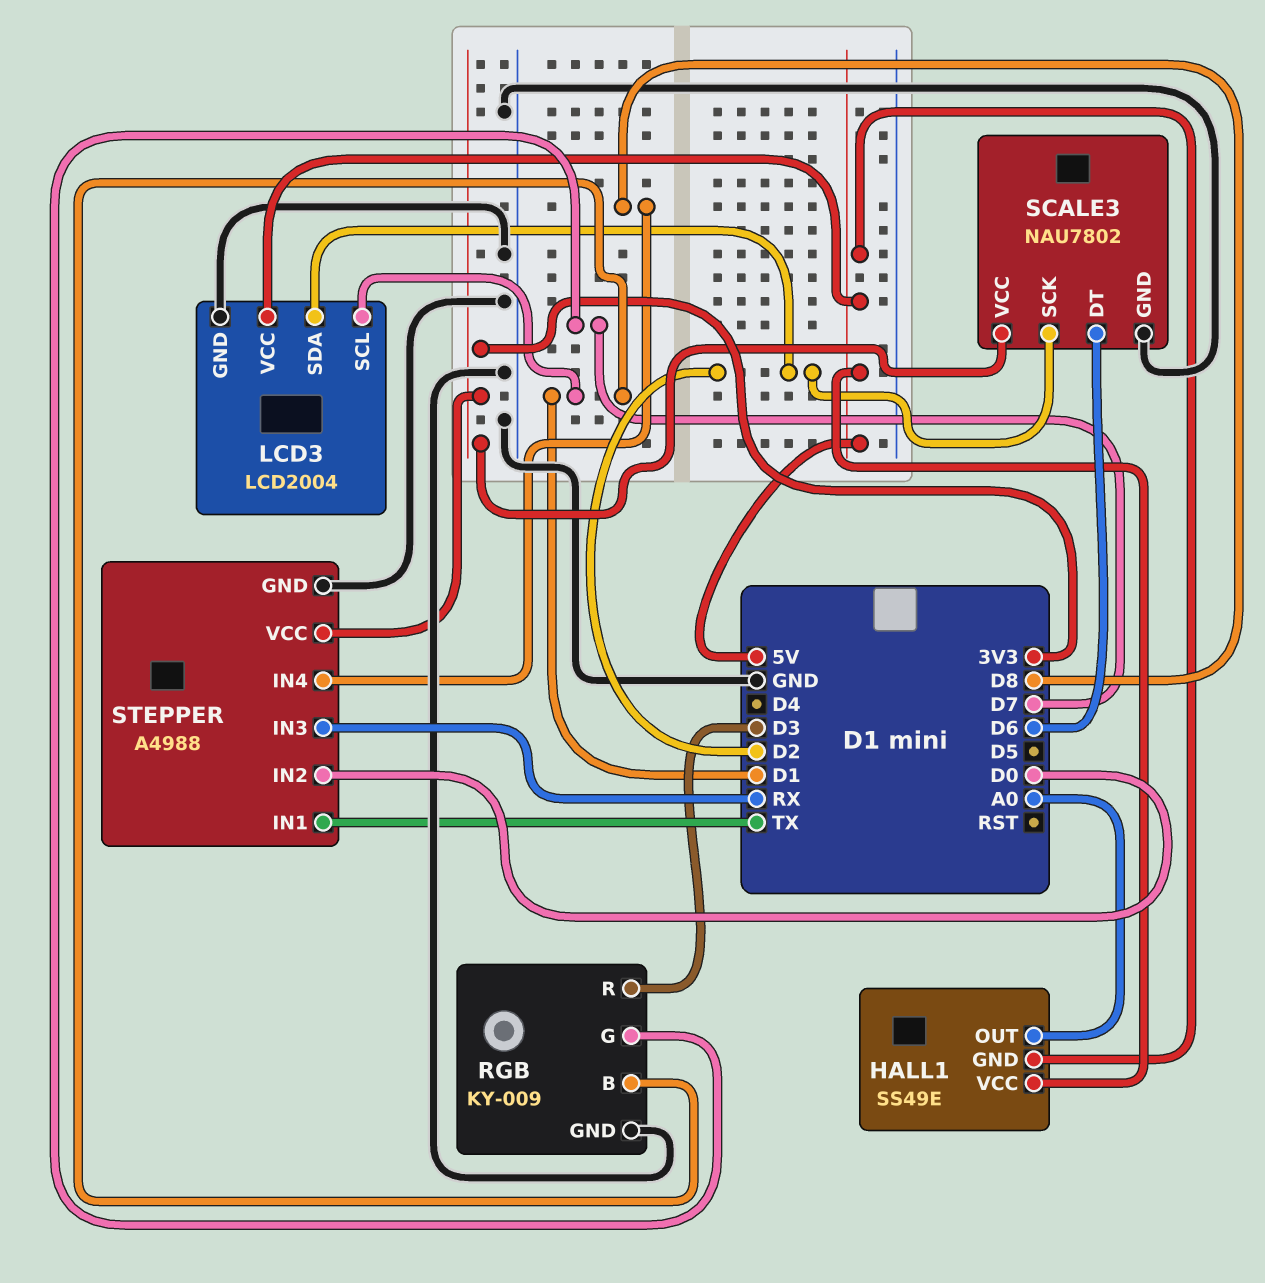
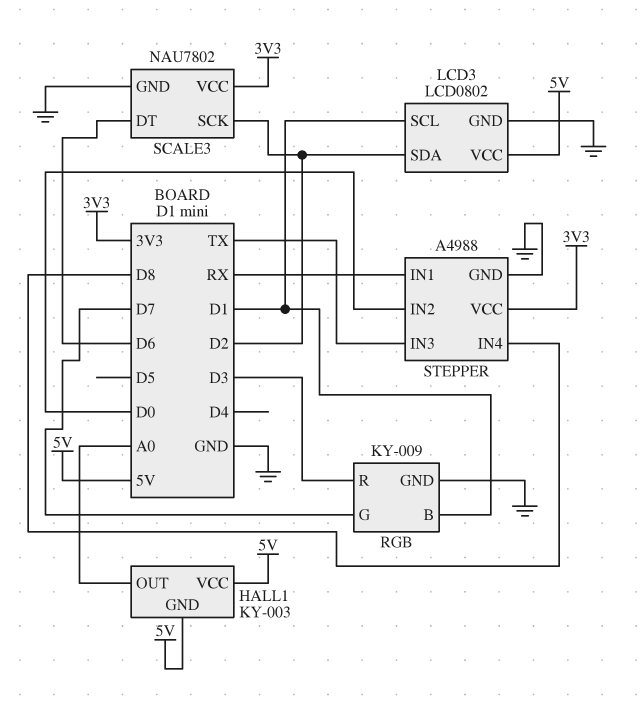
HALL1: SS49E -> KY-003
LCD3: LCD2004 -> LCD0802
STEPPER pin IN1: TX -> RX
STEPPER pin IN3: RX -> TX

